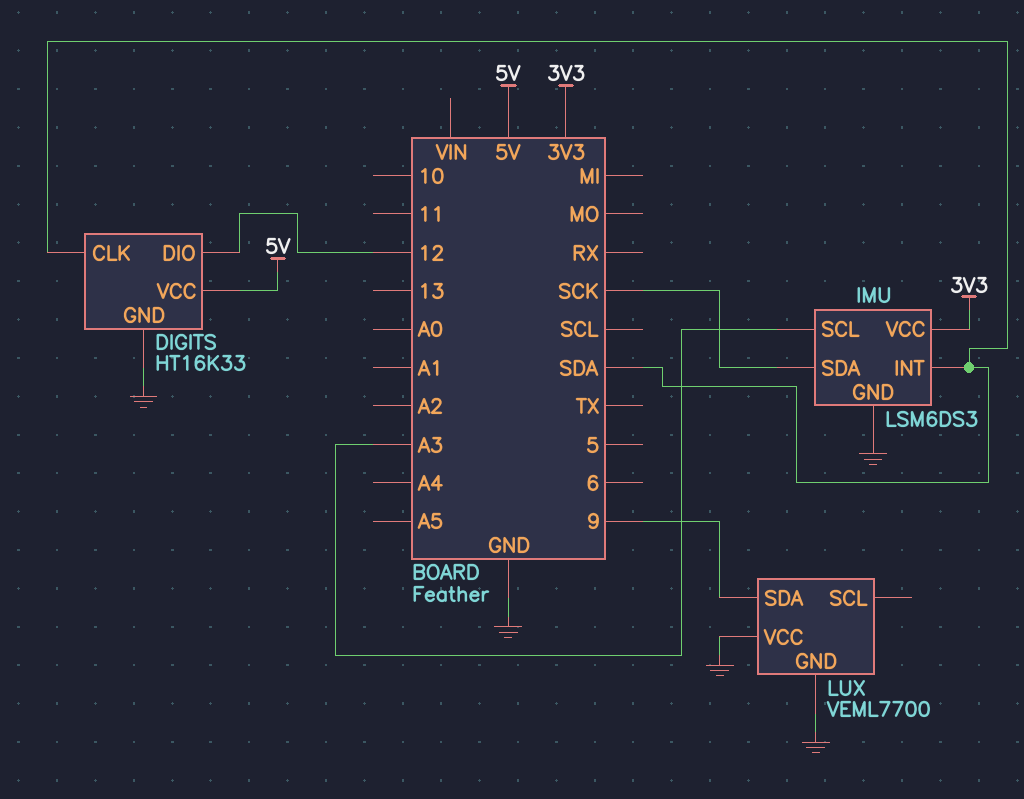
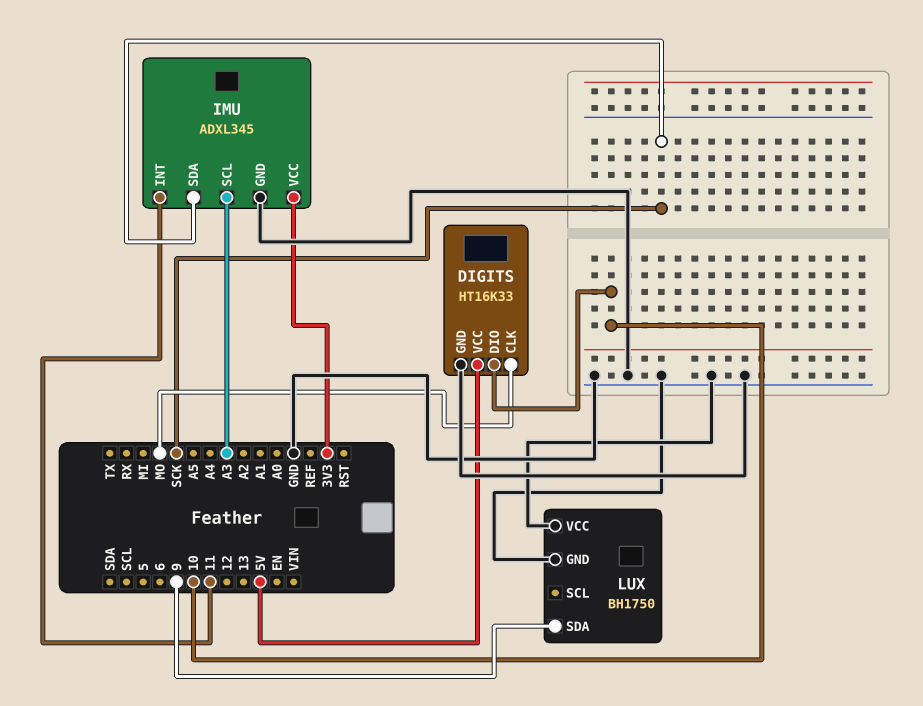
DIGITS pin CLK: SDA -> MO
DIGITS pin DIO: 12 -> 10
IMU: LSM6DS3 -> ADXL345
IMU pin INT: SDA -> 11
LUX: VEML7700 -> BH1750

